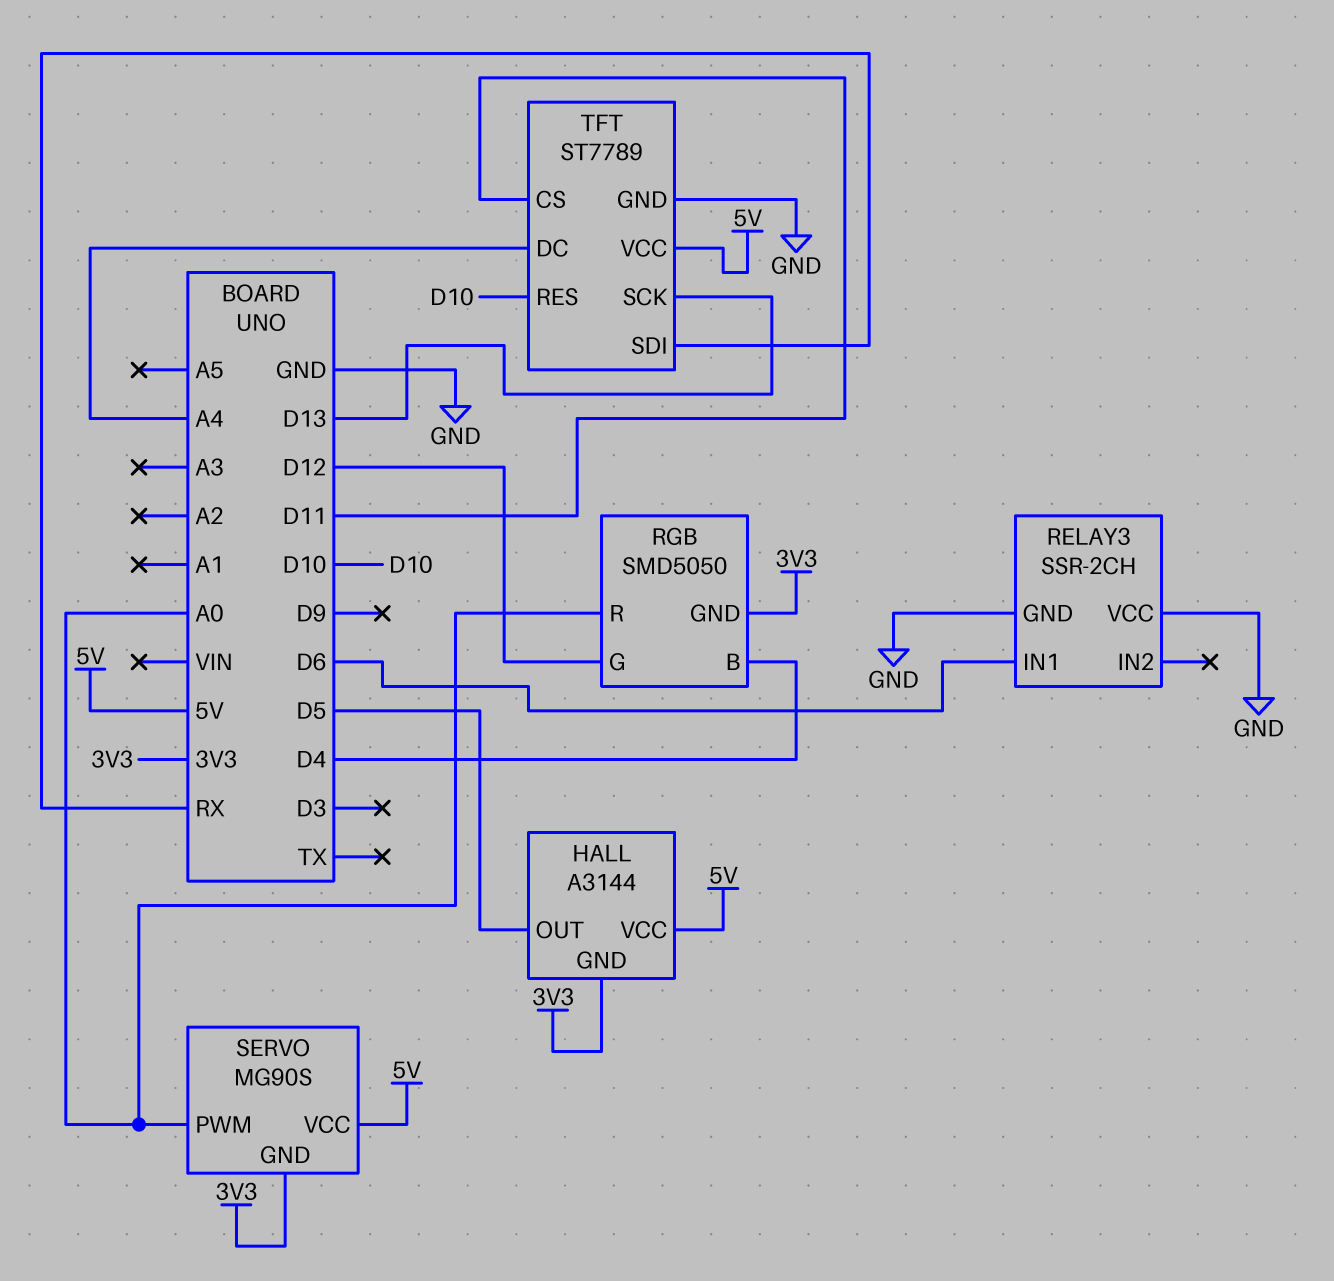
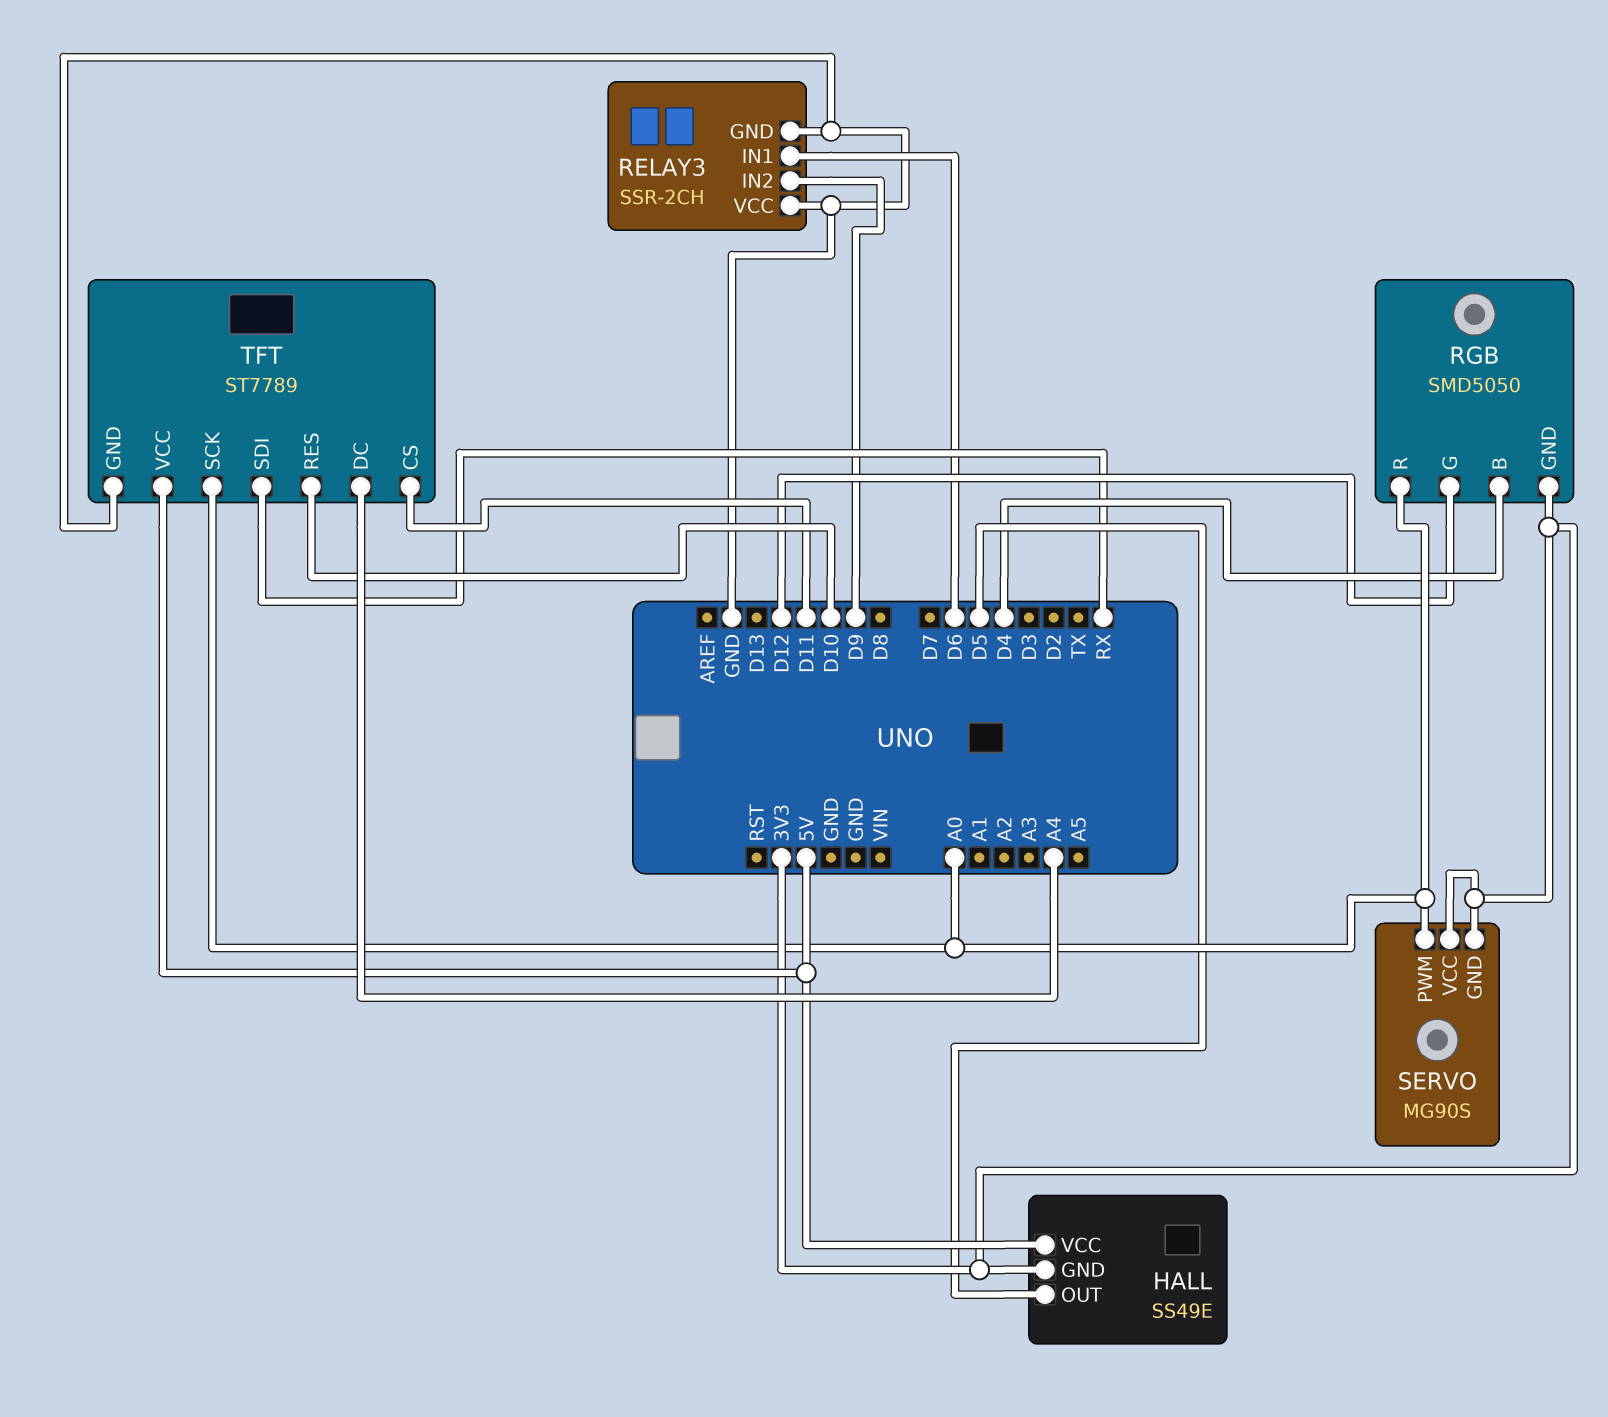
HALL: A3144 -> SS49E
RELAY3 pin IN2: none -> D9
SERVO pin VCC: 5V -> 3V3
TFT pin SCK: D13 -> A0

